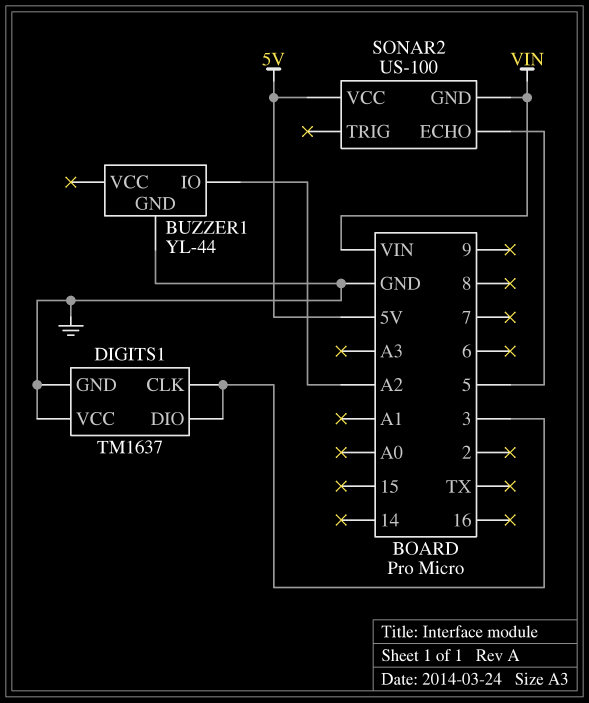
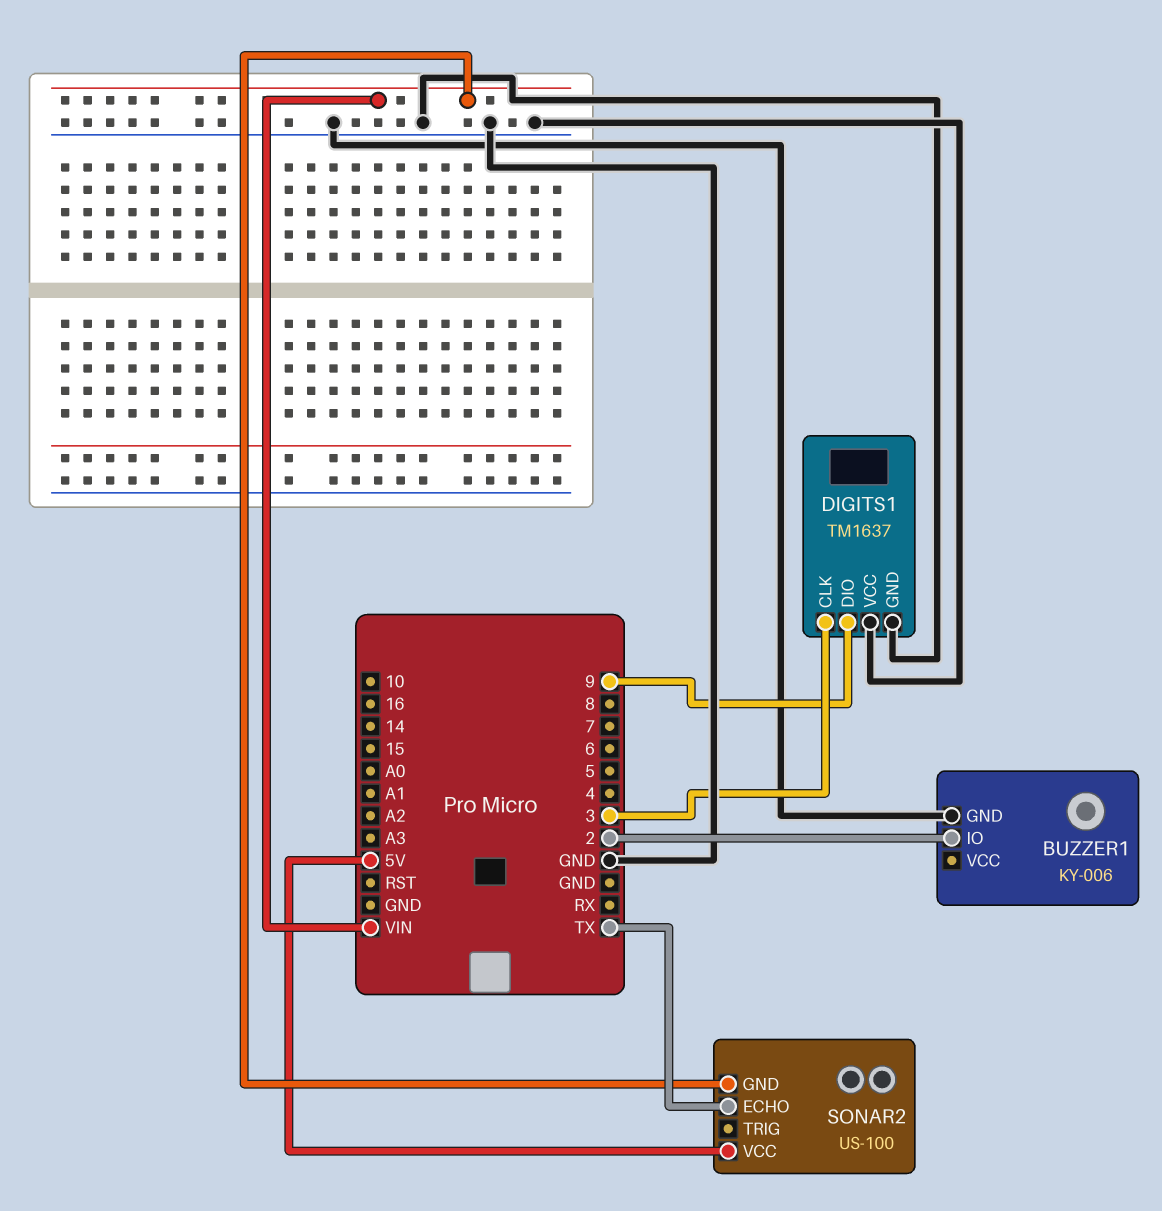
BUZZER1: YL-44 -> KY-006
BUZZER1 pin IO: A2 -> 2
DIGITS1 pin DIO: 3 -> 9
SONAR2 pin ECHO: 5 -> TX

